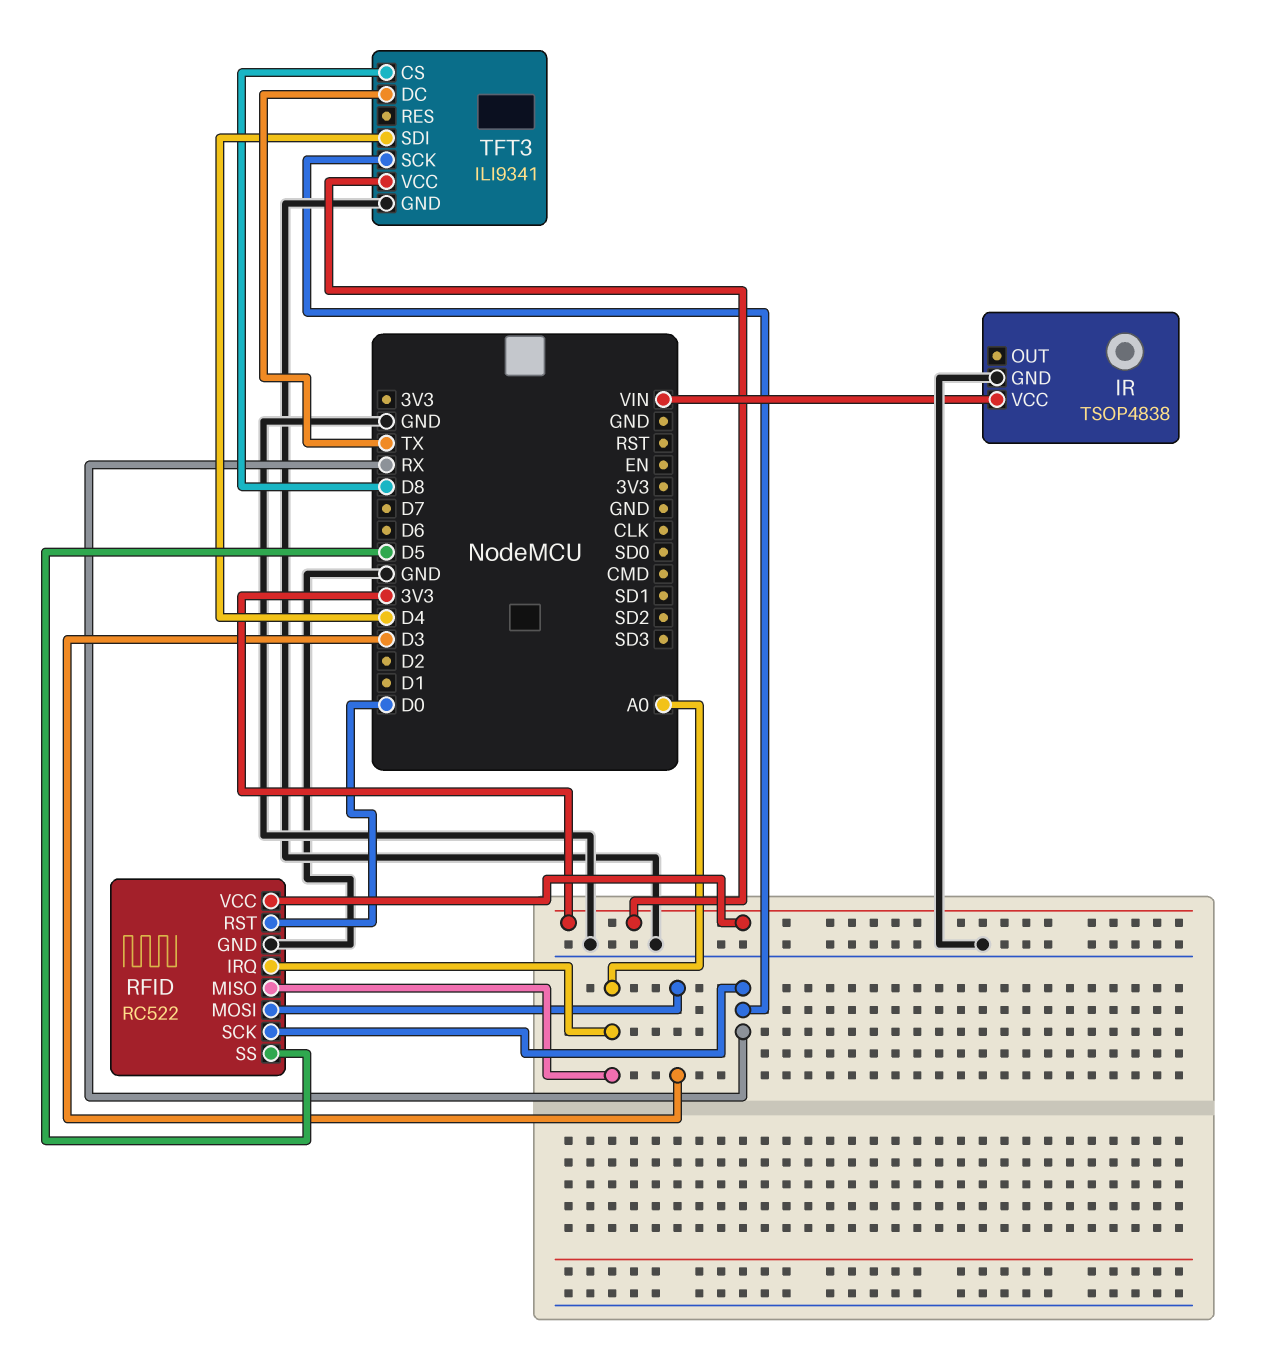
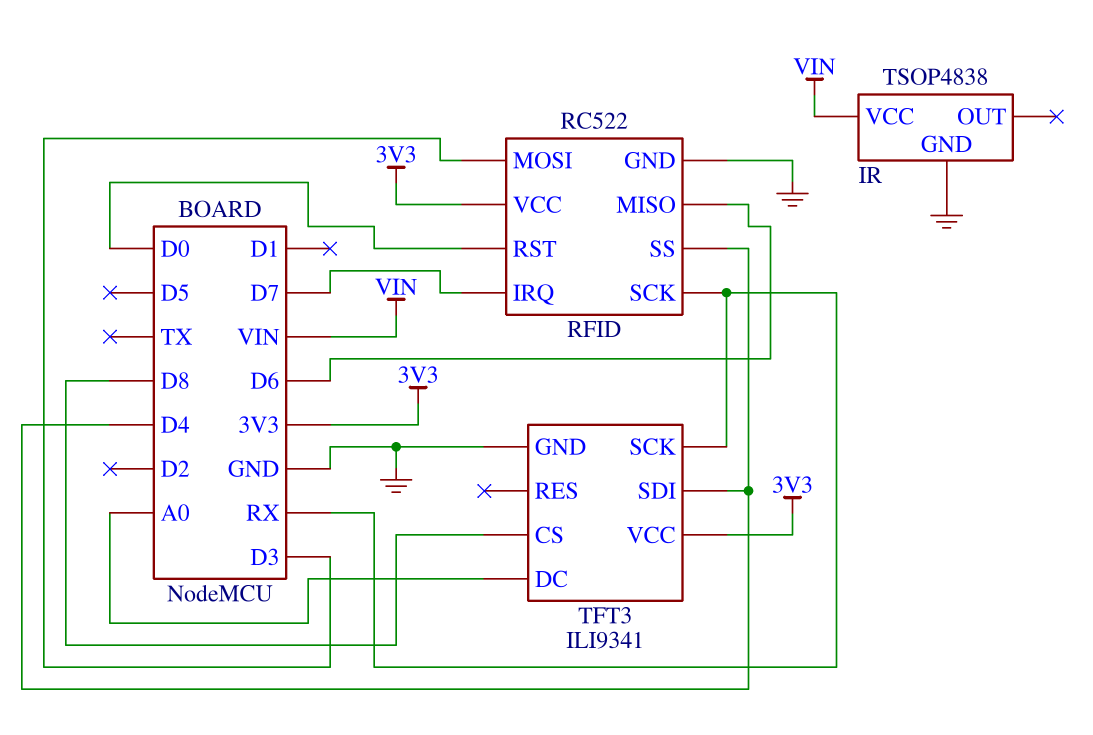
RFID pin IRQ: A0 -> D7
RFID pin MISO: A0 -> D6
RFID pin SS: D5 -> D4
TFT3 pin DC: TX -> A0

